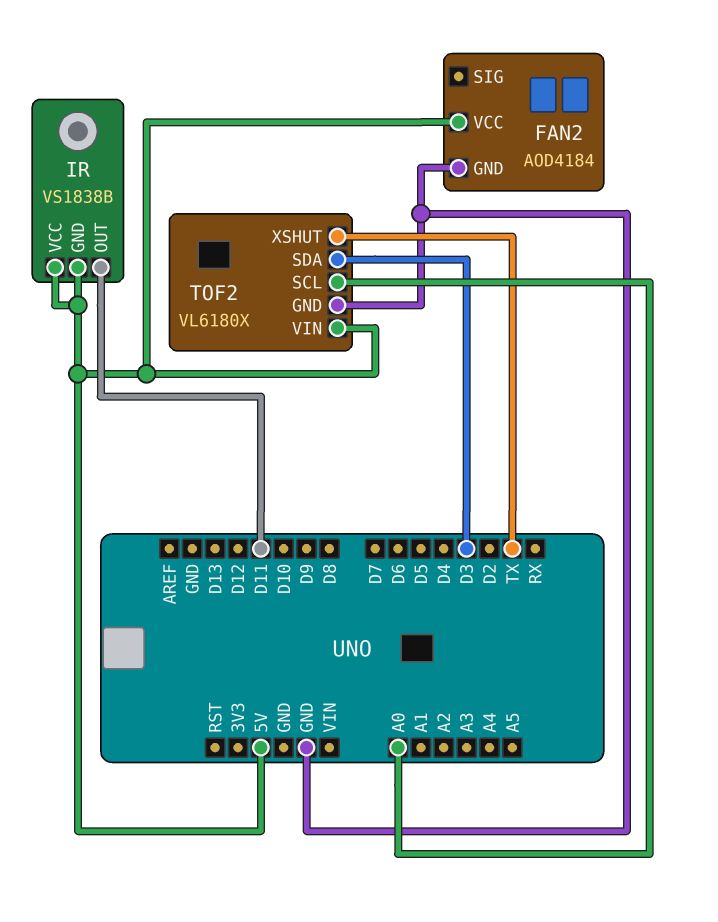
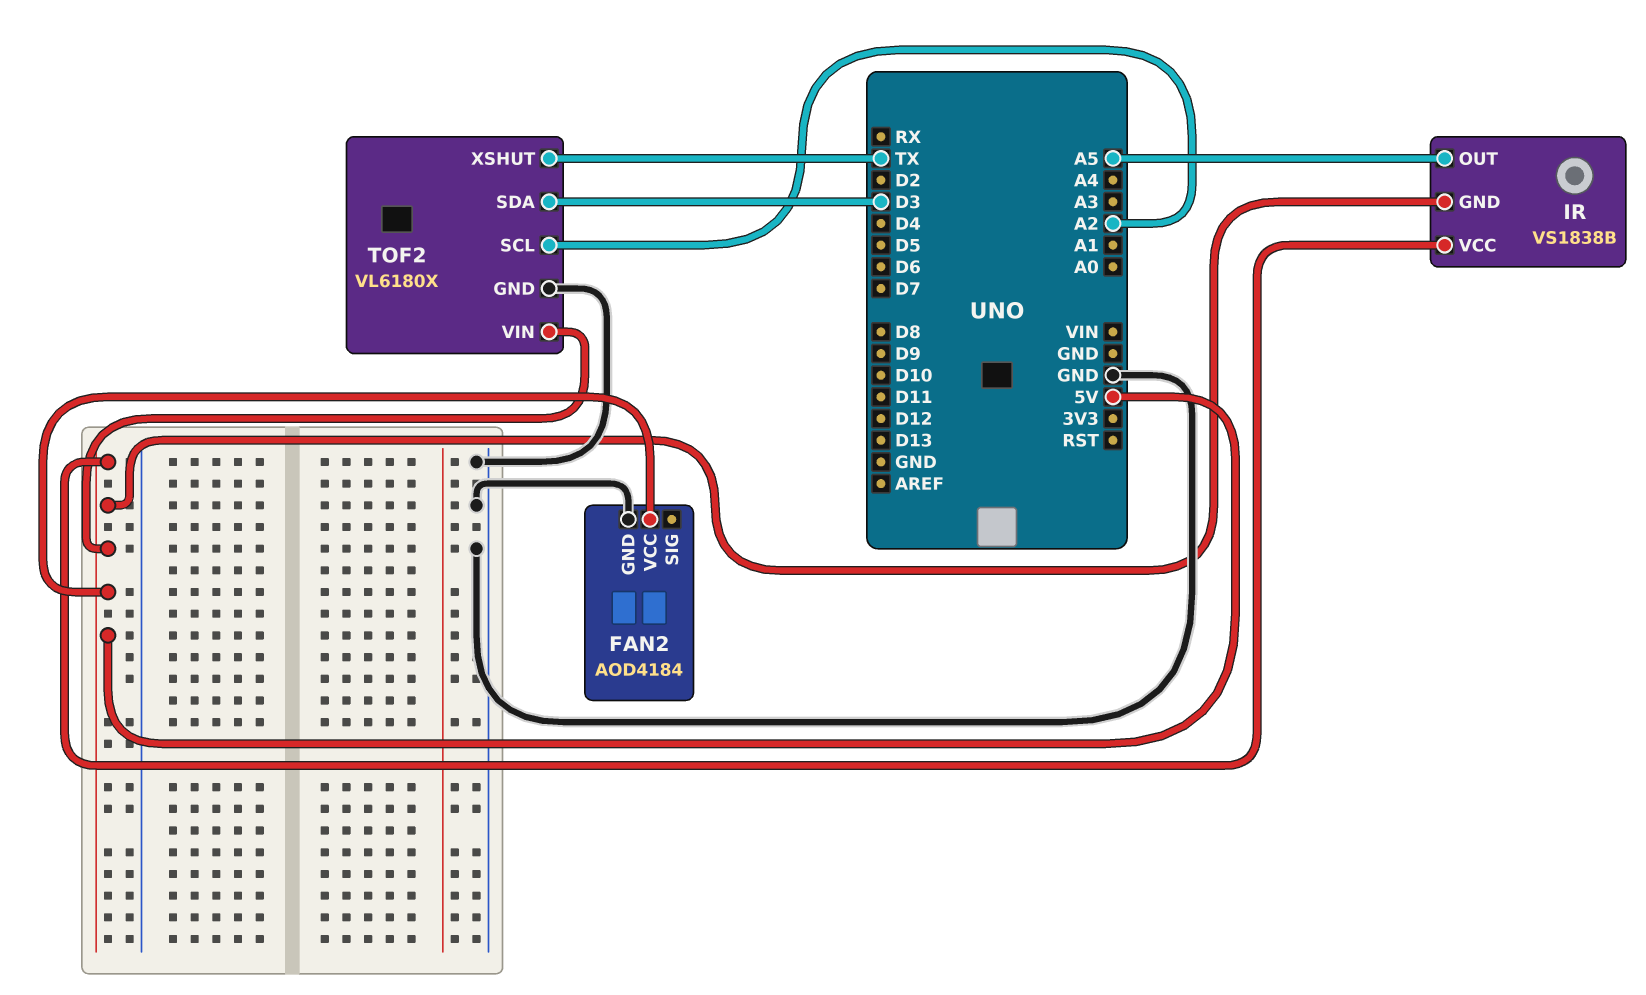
IR pin OUT: D11 -> A5
TOF2 pin SCL: A0 -> A2

